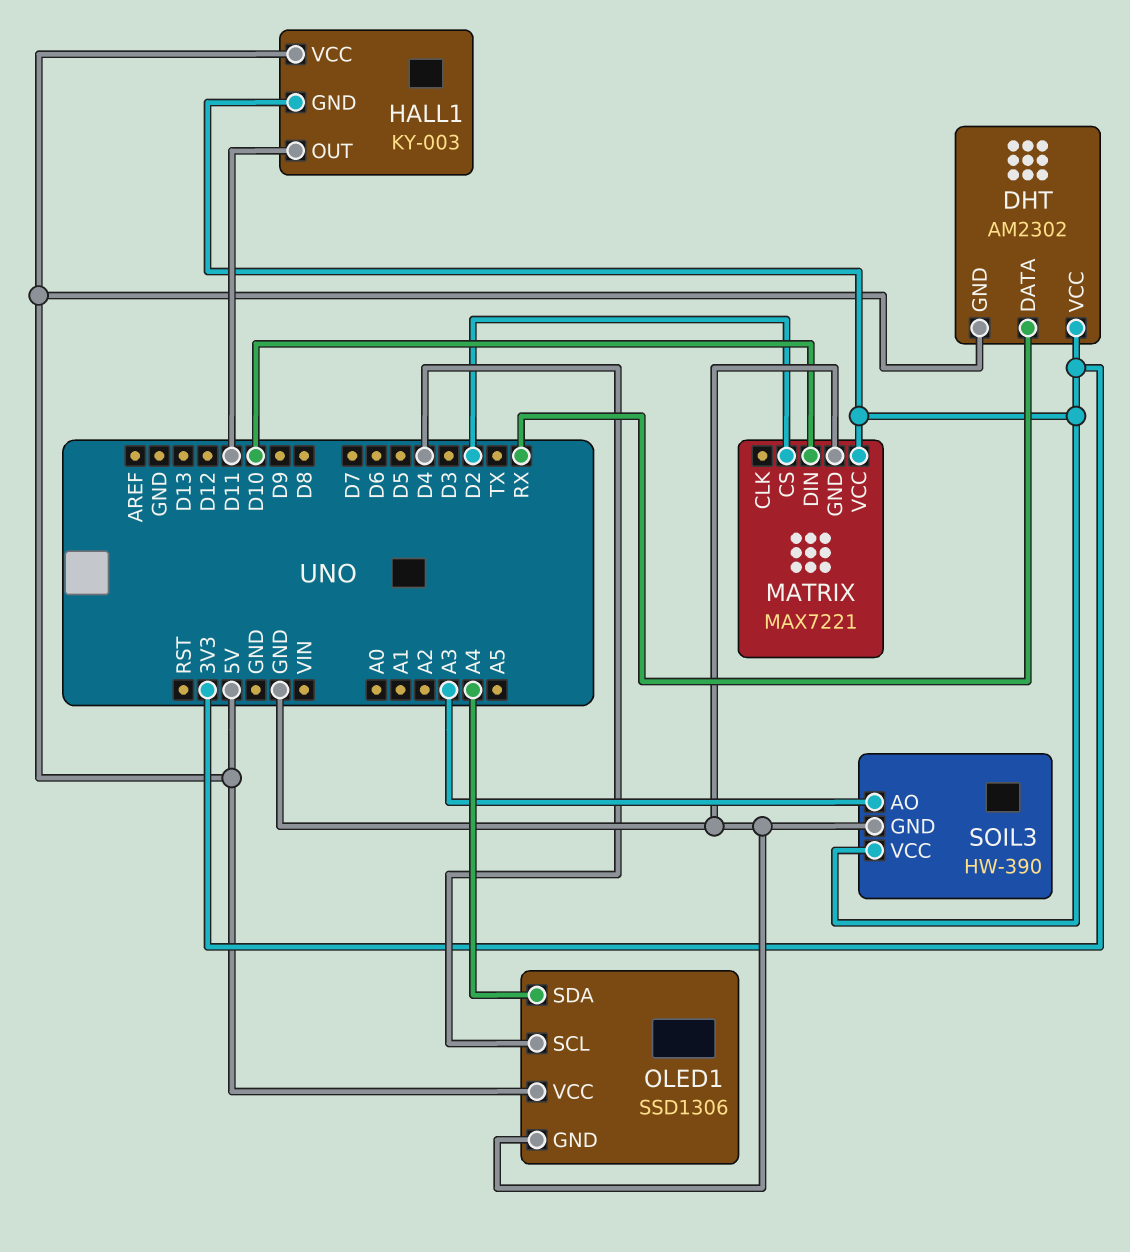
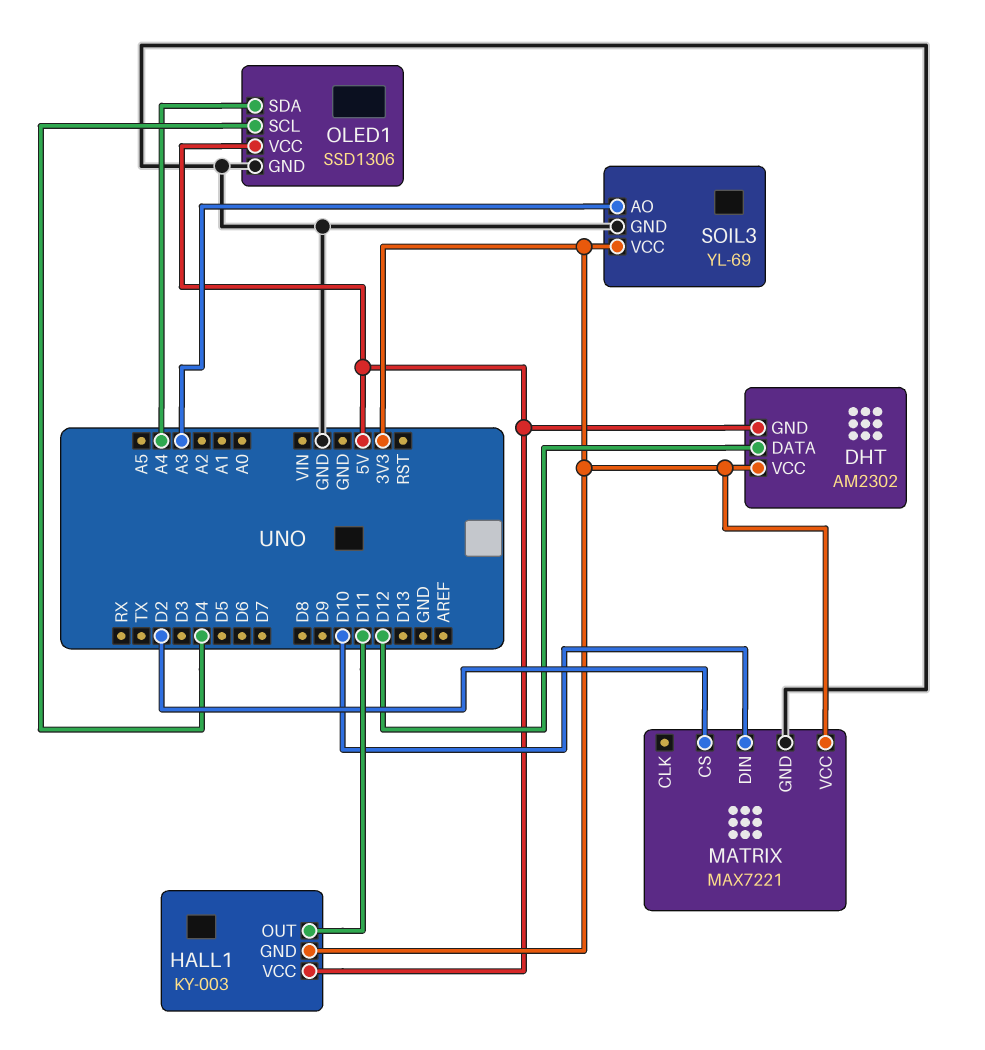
DHT pin DATA: RX -> D12
SOIL3: HW-390 -> YL-69

